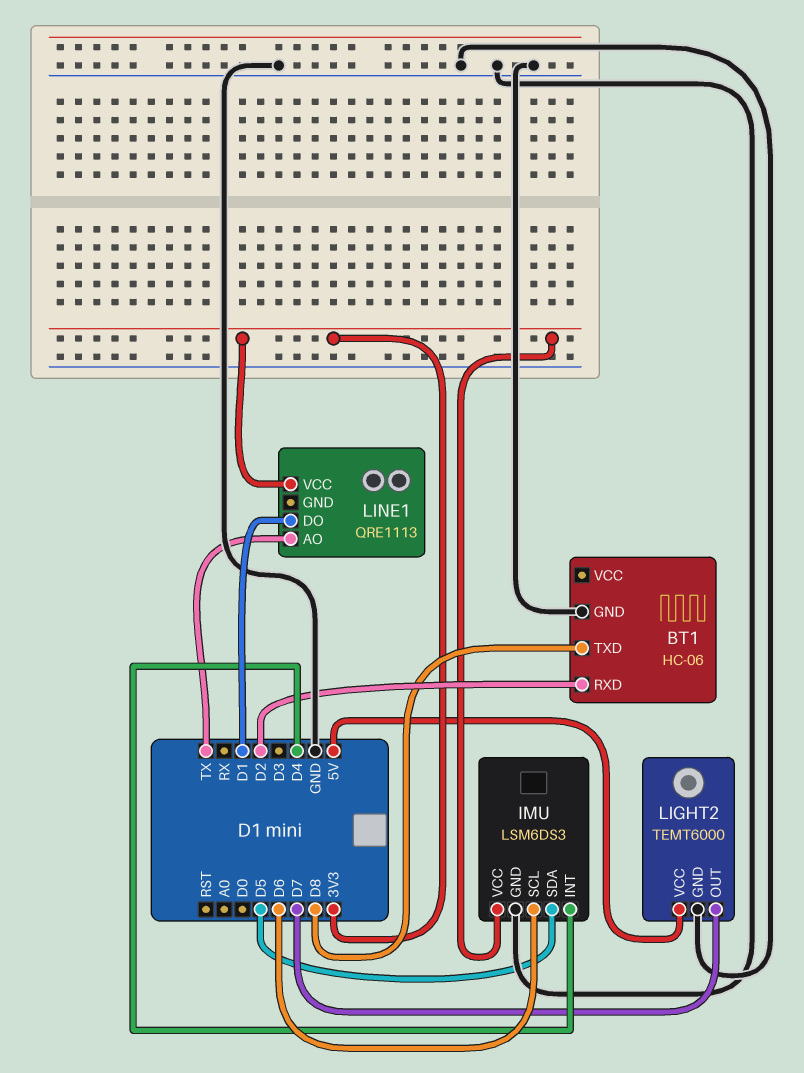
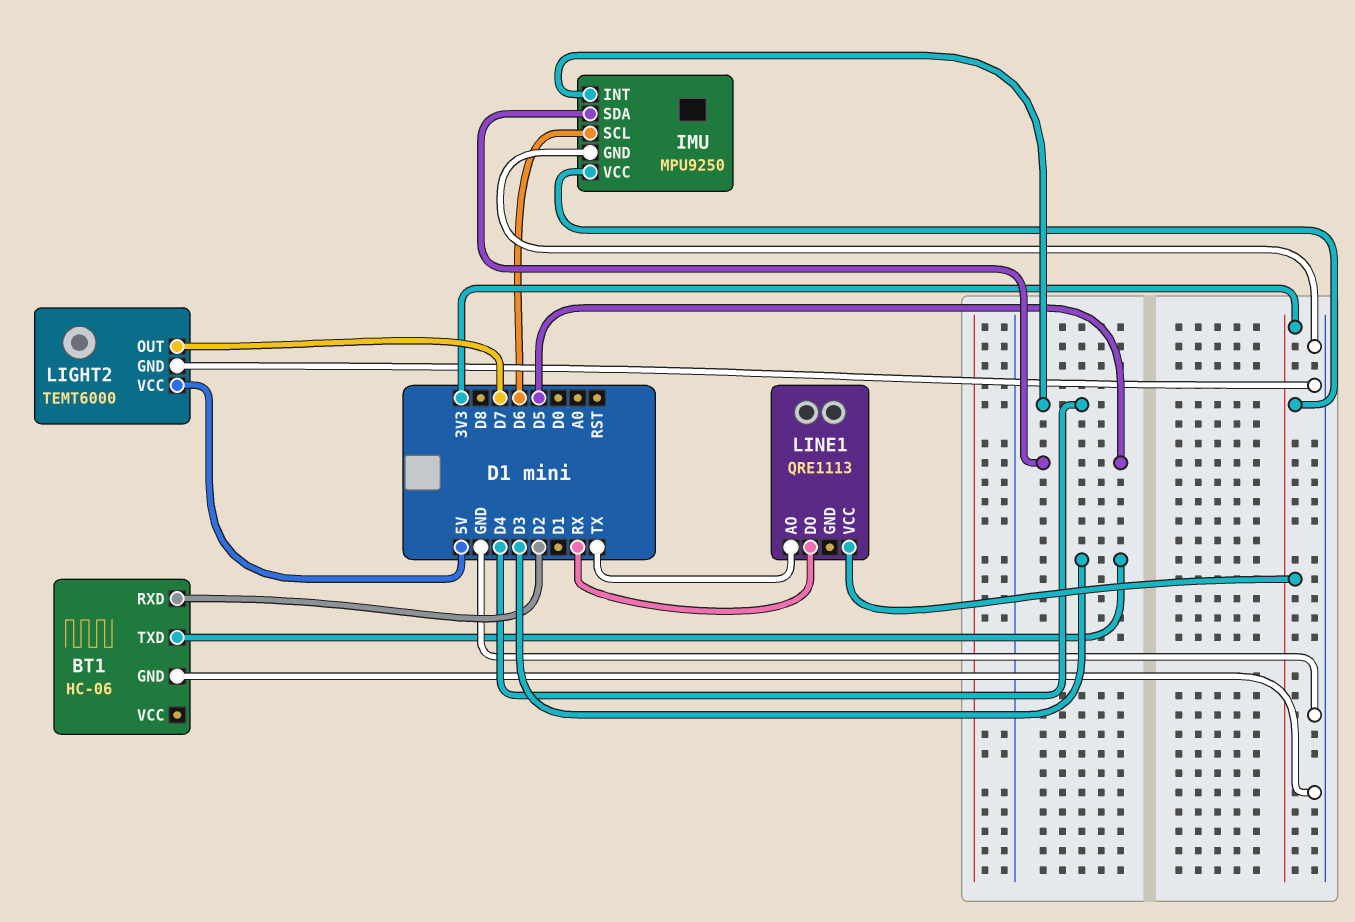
BT1 pin TXD: D8 -> D3
IMU: LSM6DS3 -> MPU9250
LINE1 pin DO: D1 -> RX

